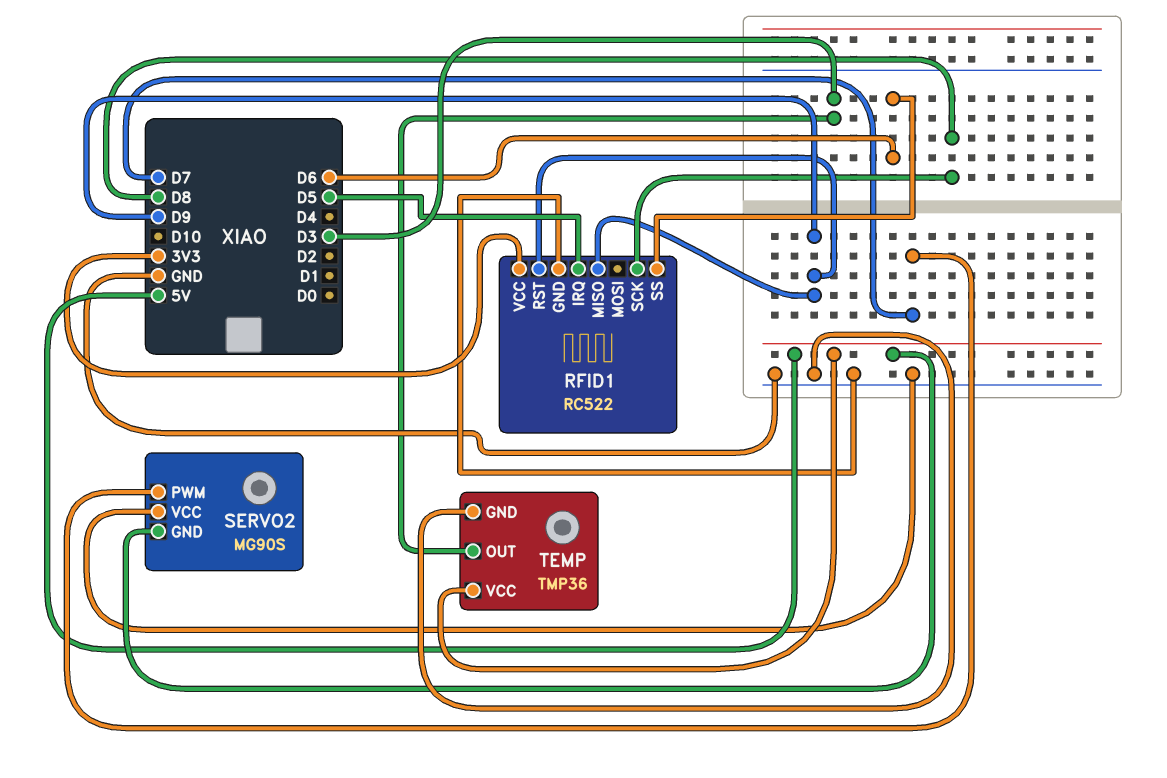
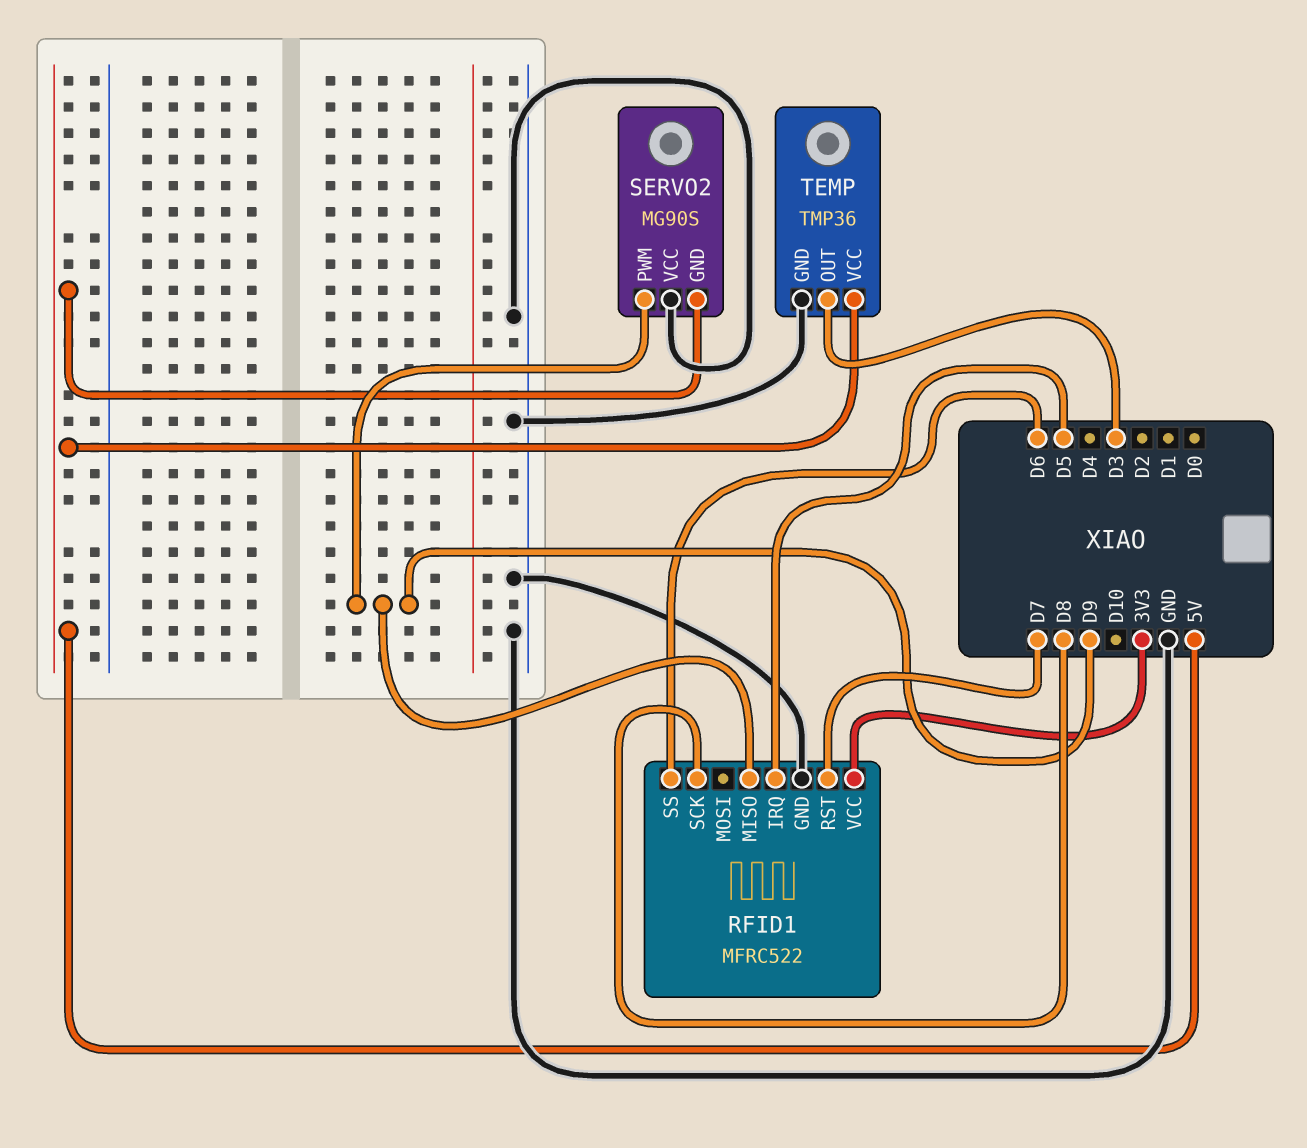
RFID1: RC522 -> MFRC522
RFID1 pin RST: D9 -> D7
SERVO2 pin PWM: D7 -> D9

